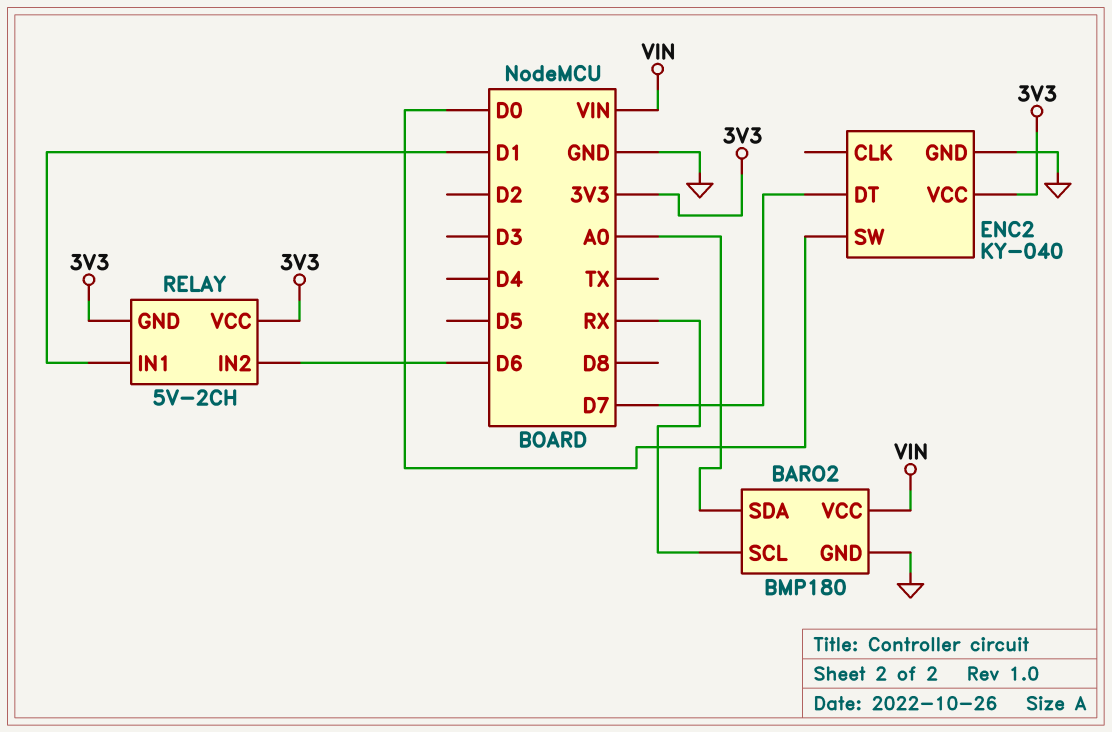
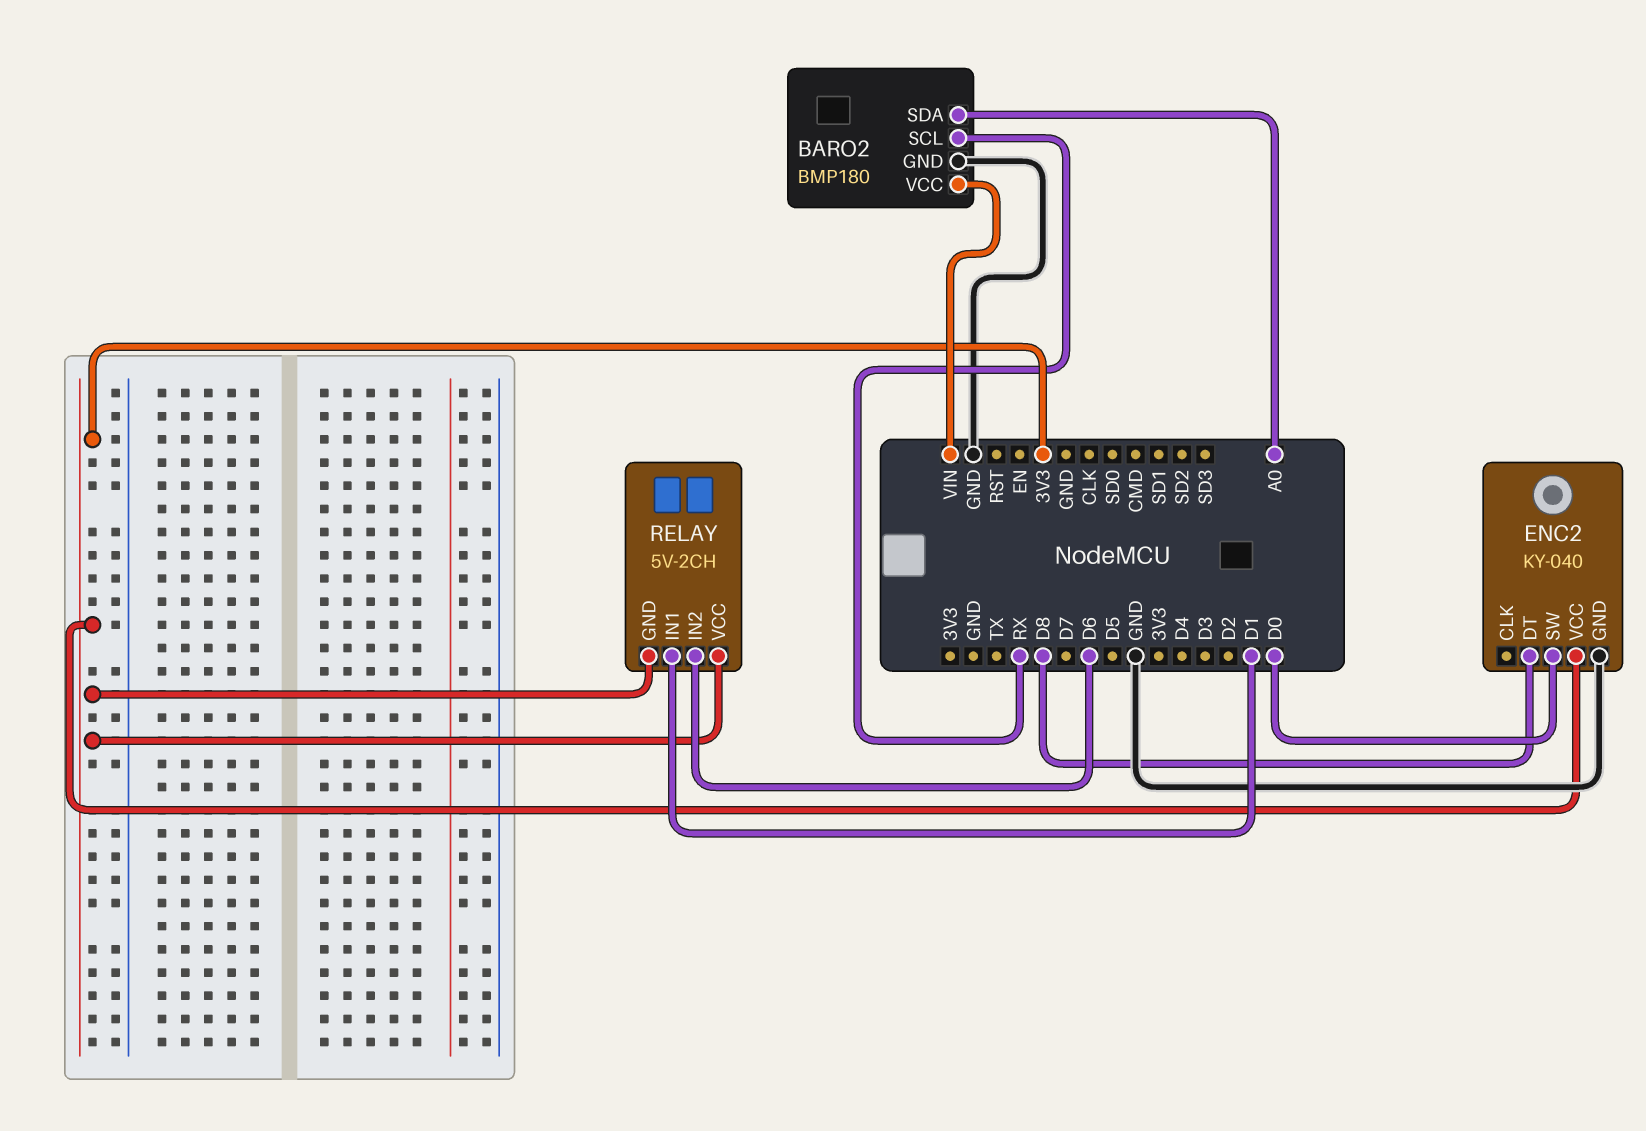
ENC2 pin DT: D7 -> D8

